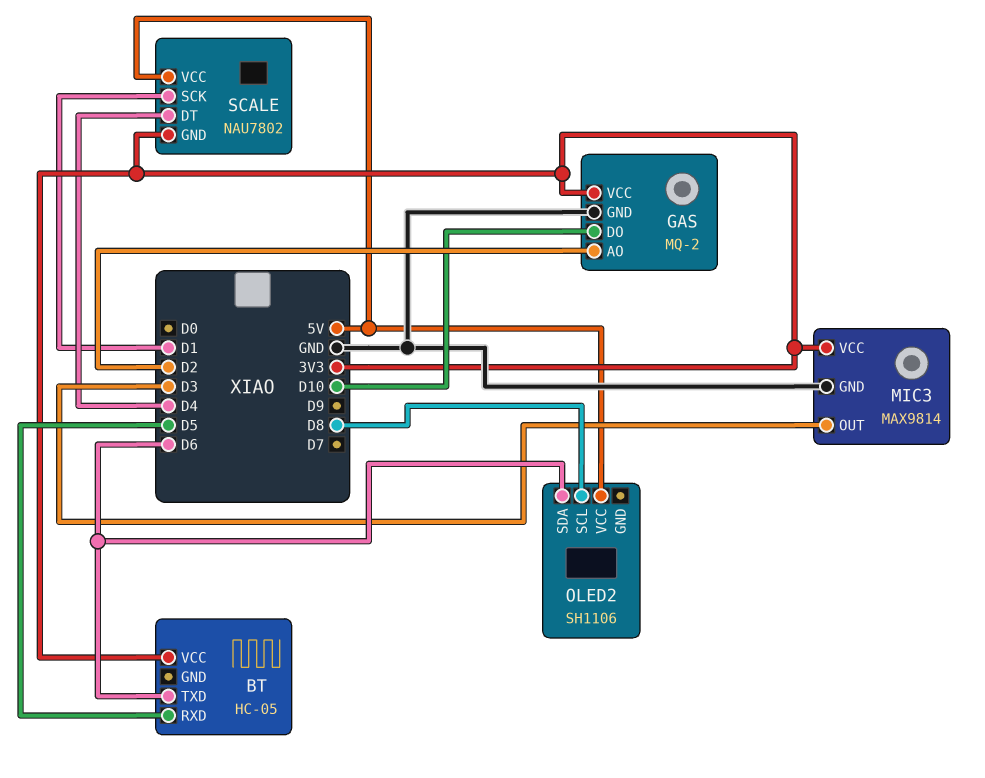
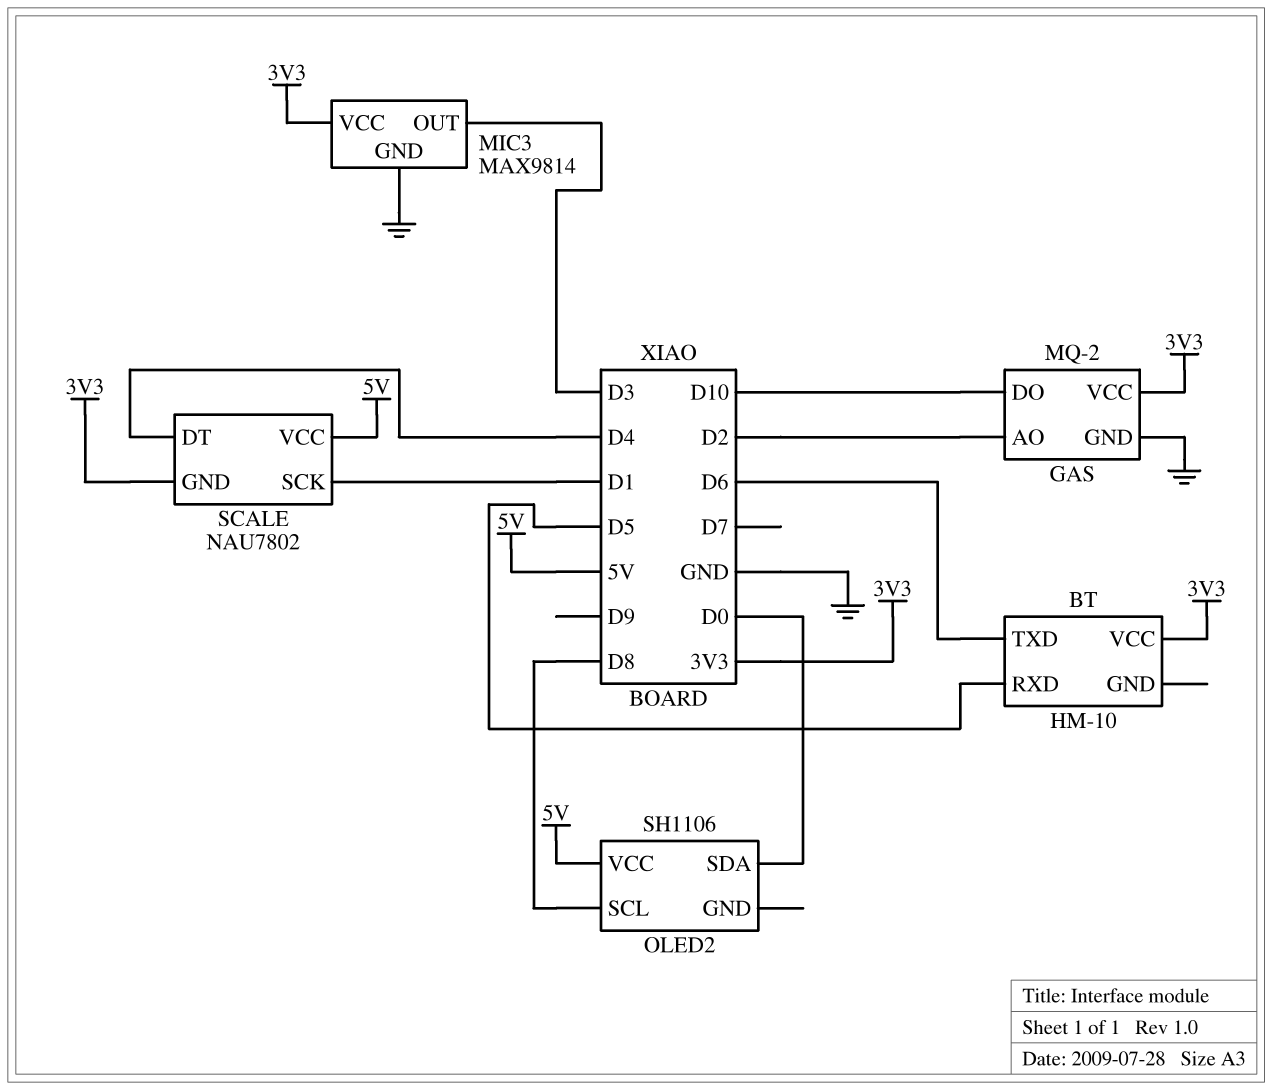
BT: HC-05 -> HM-10
OLED2 pin SDA: D6 -> D0

